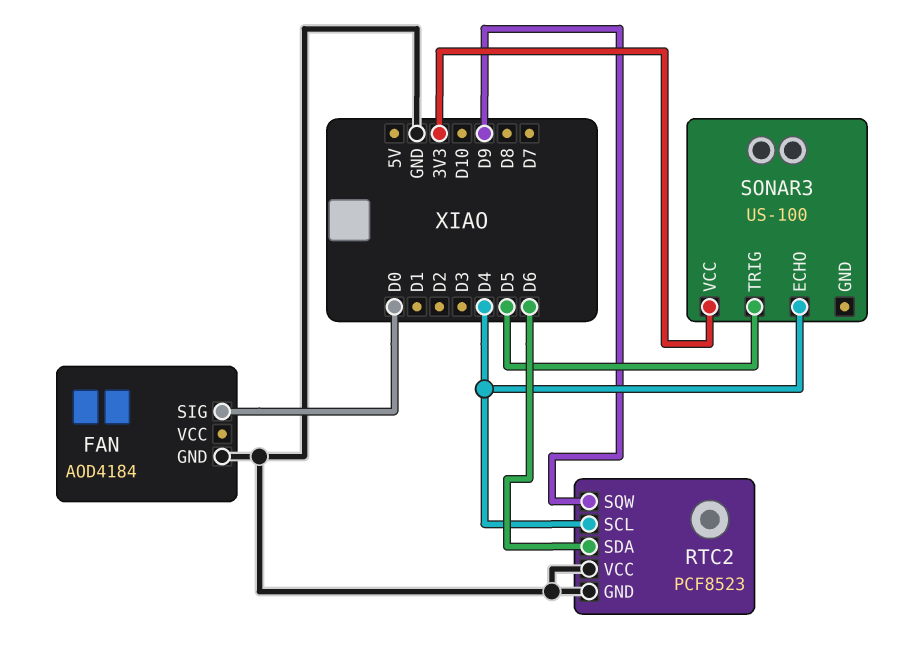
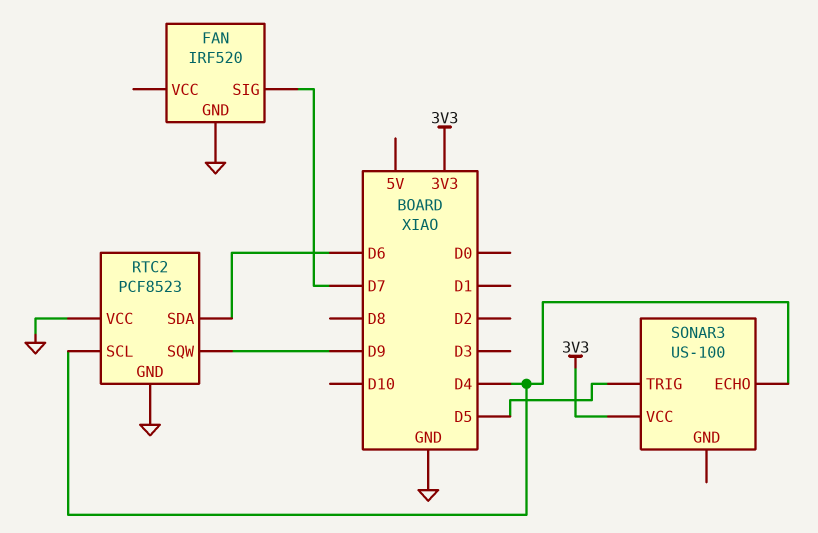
FAN: AOD4184 -> IRF520
FAN pin SIG: D0 -> D7

